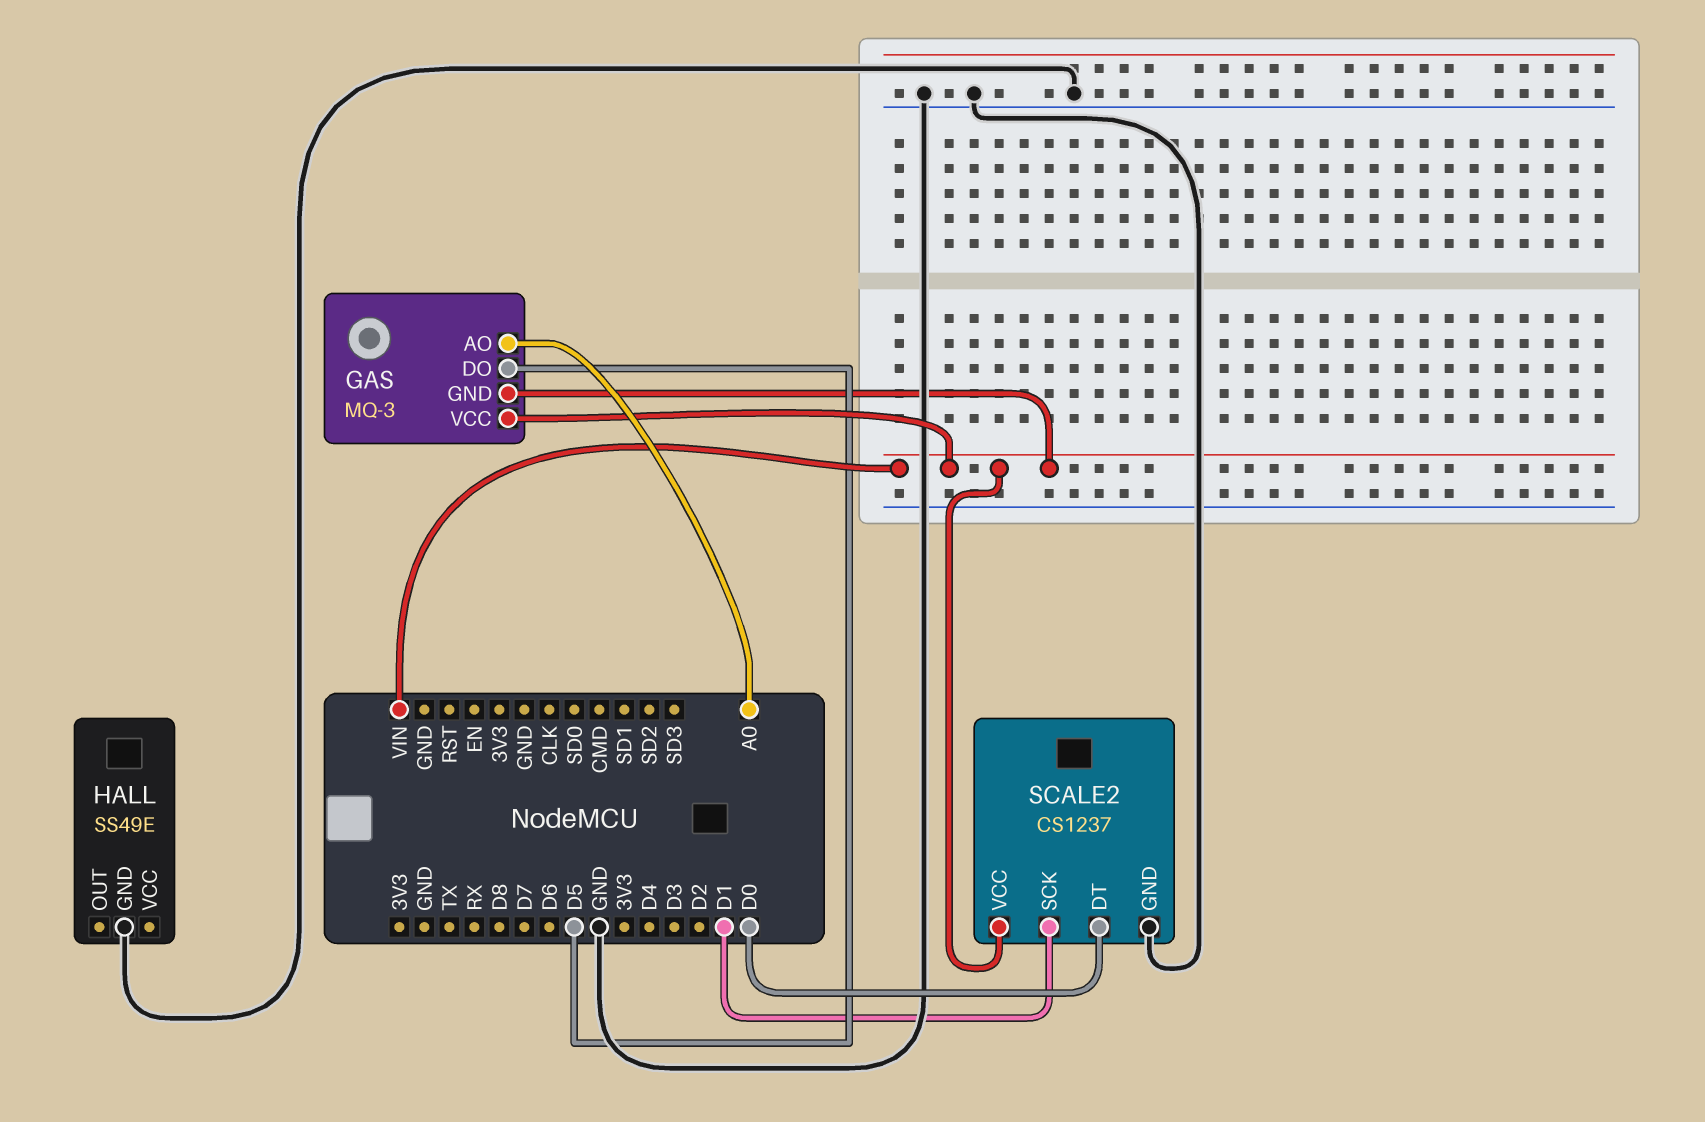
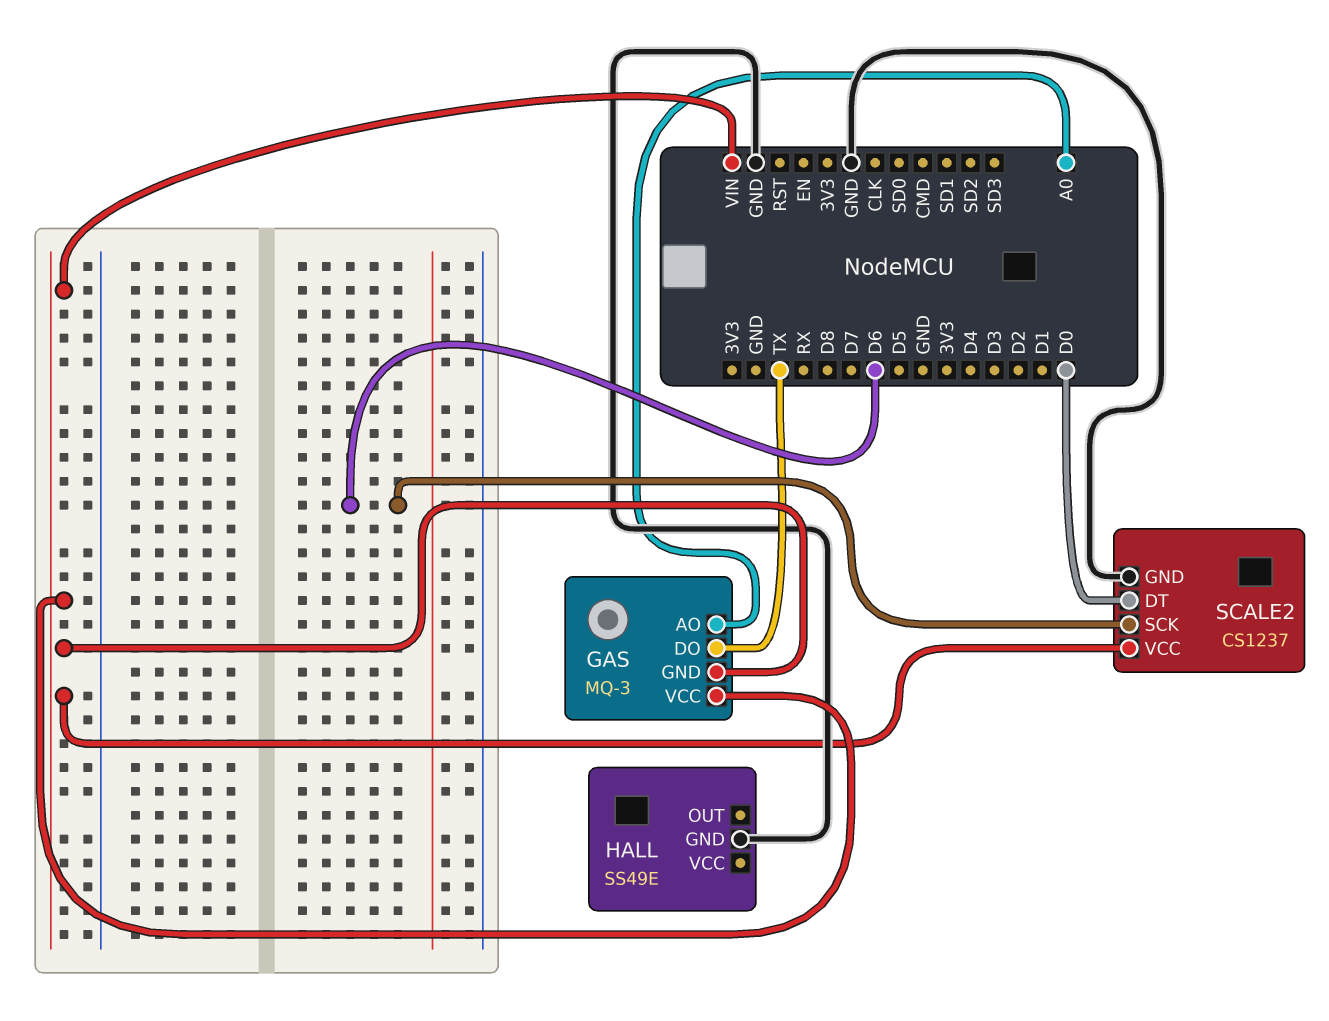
GAS pin DO: D5 -> TX
SCALE2 pin SCK: D1 -> D6

